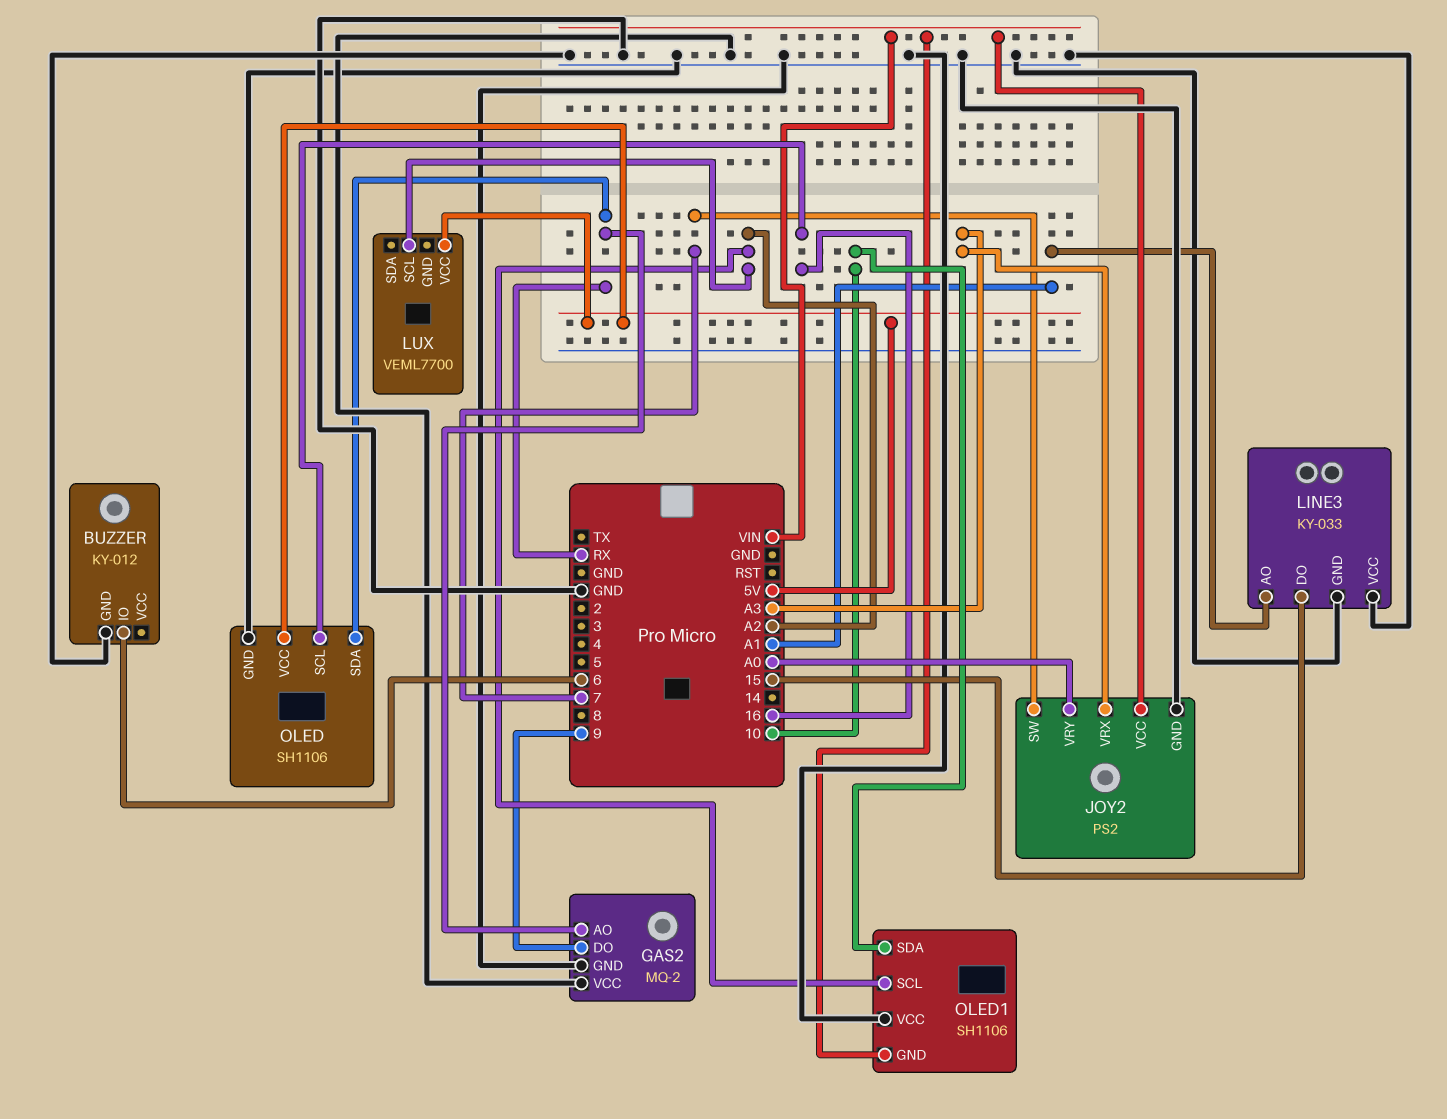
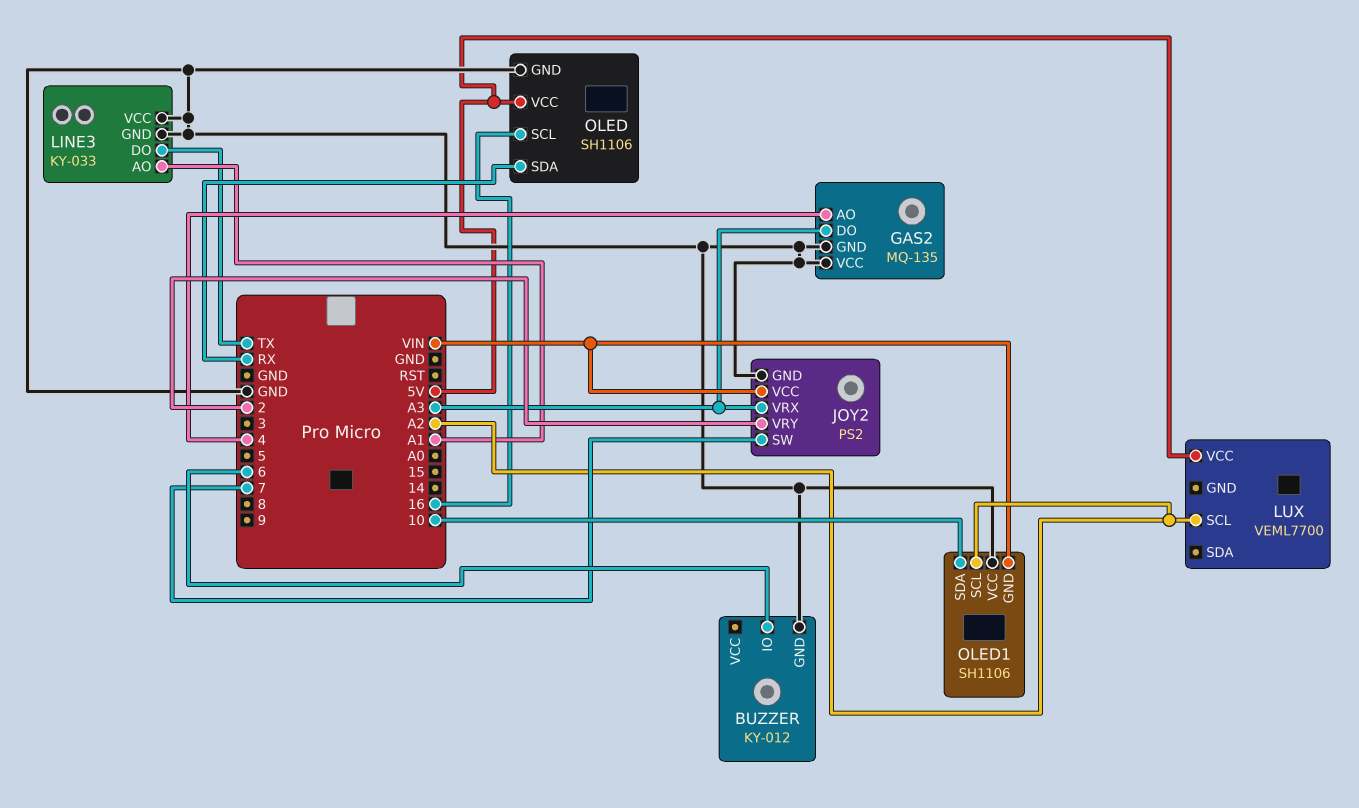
GAS2: MQ-2 -> MQ-135
GAS2 pin AO: RX -> 4
GAS2 pin DO: 9 -> A3
JOY2 pin VRY: A0 -> 2
LINE3 pin DO: 15 -> TX

